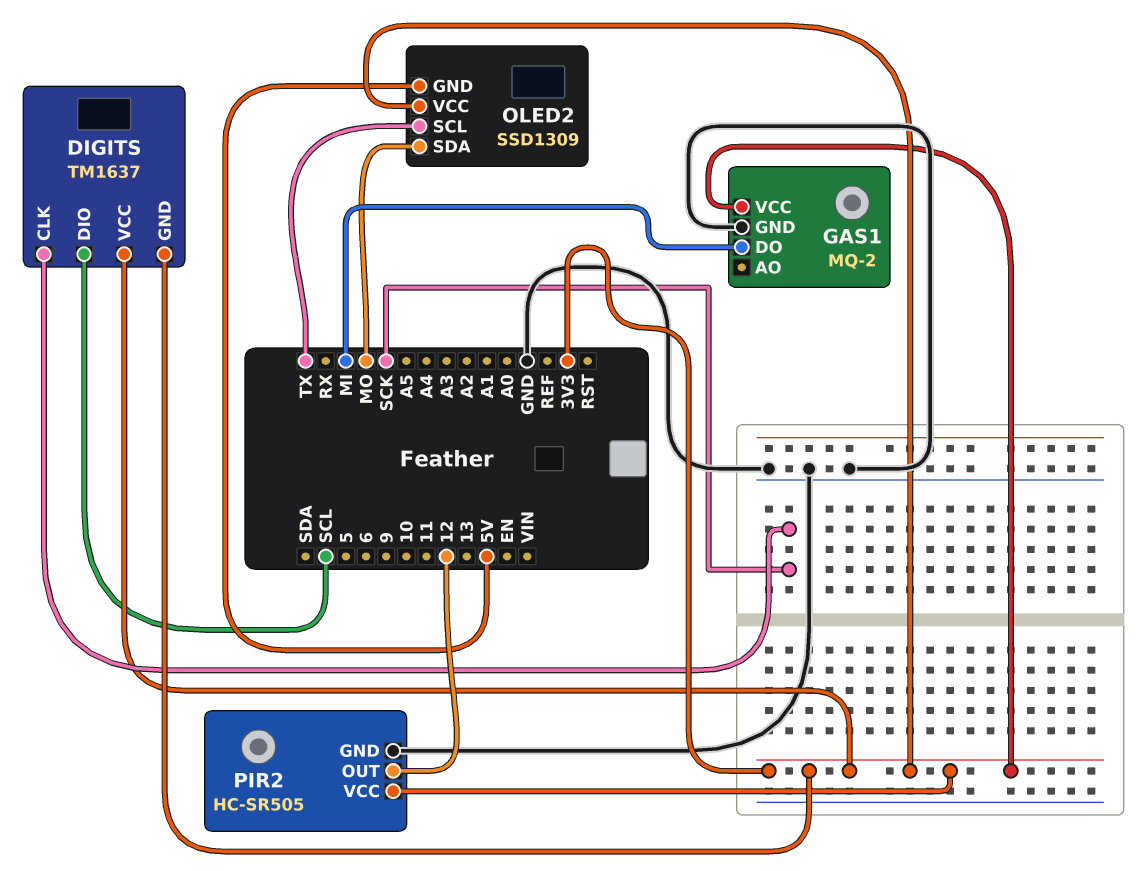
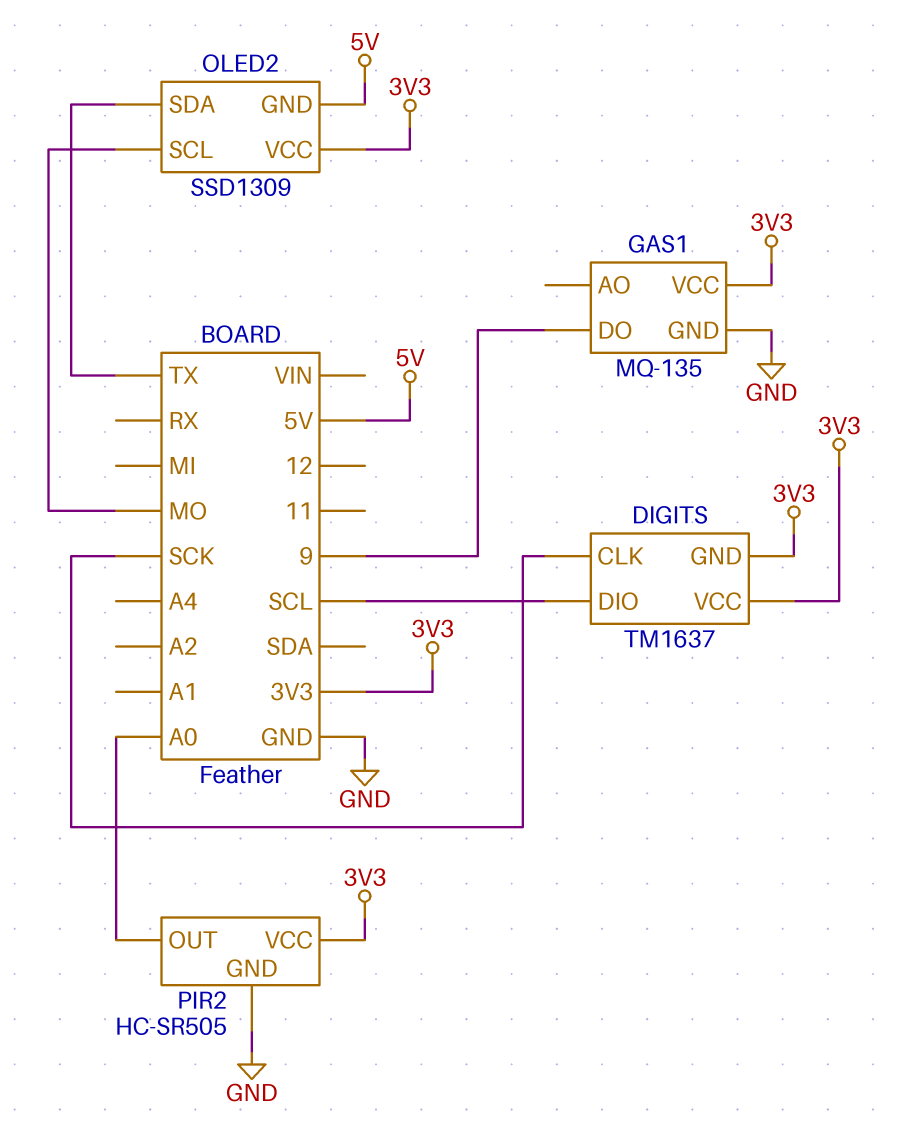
GAS1: MQ-2 -> MQ-135
GAS1 pin DO: MI -> 9
OLED2 pin SCL: TX -> MO
OLED2 pin SDA: MO -> TX
PIR2 pin OUT: 12 -> A0

